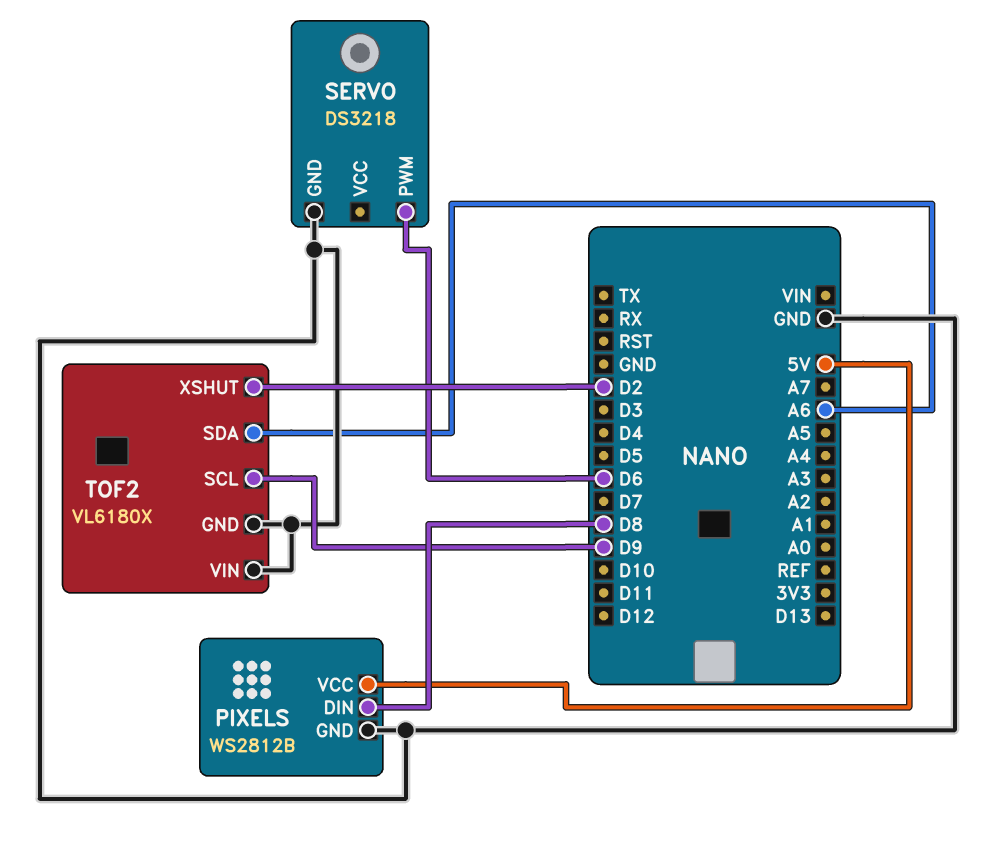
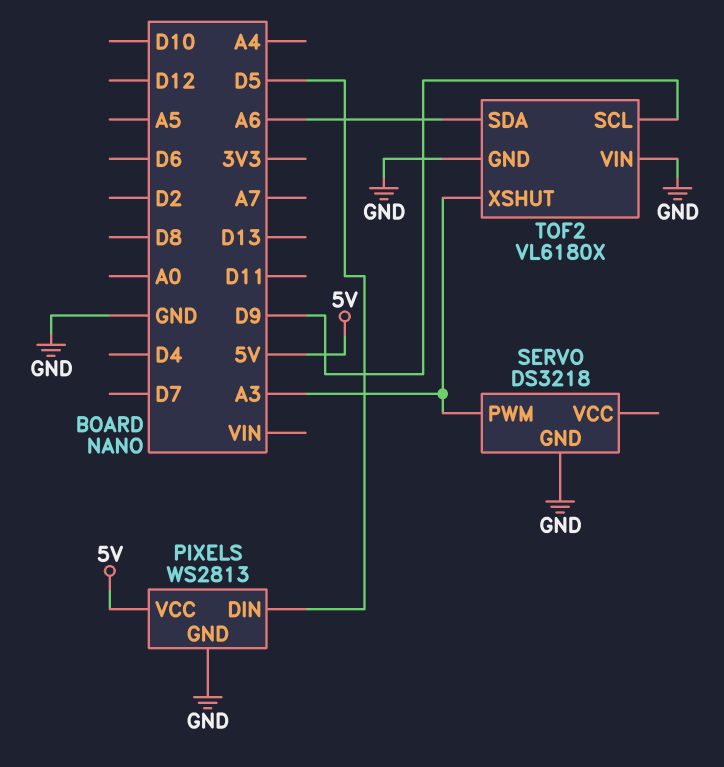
PIXELS: WS2812B -> WS2813
PIXELS pin DIN: D8 -> D5
SERVO pin PWM: D6 -> A3
TOF2 pin XSHUT: D2 -> A3

